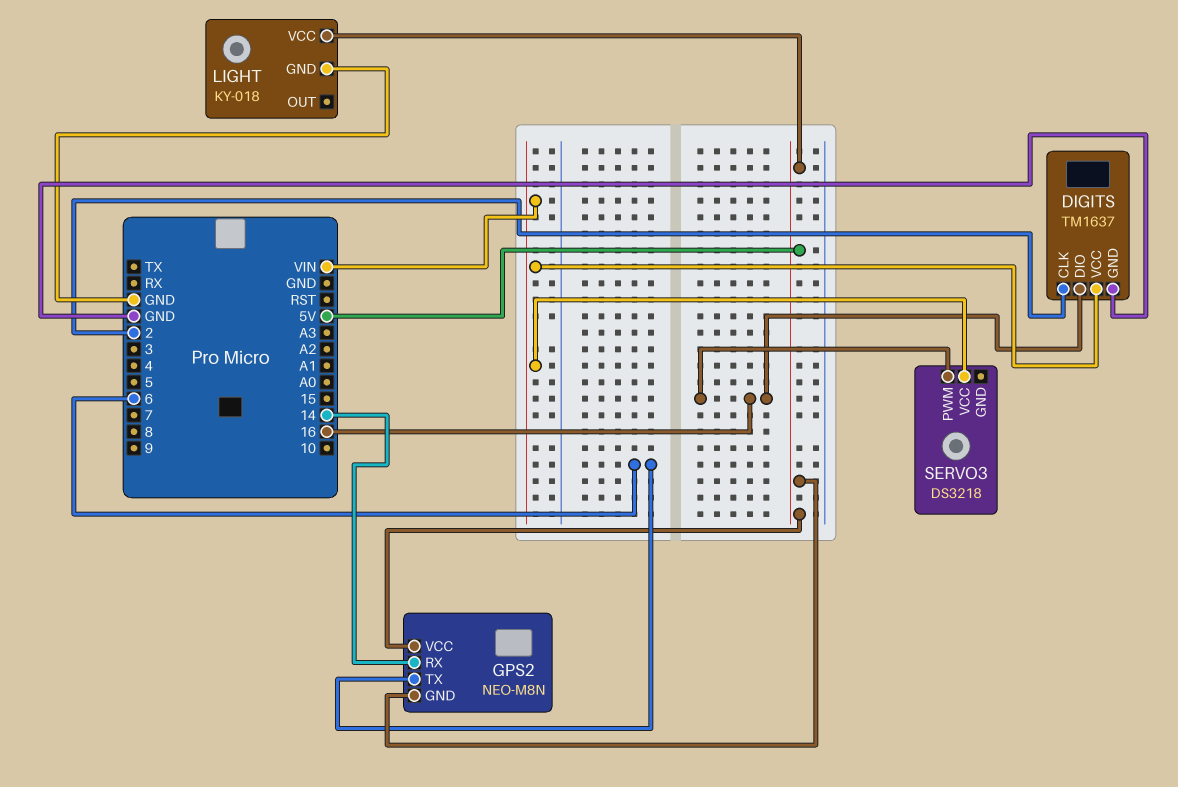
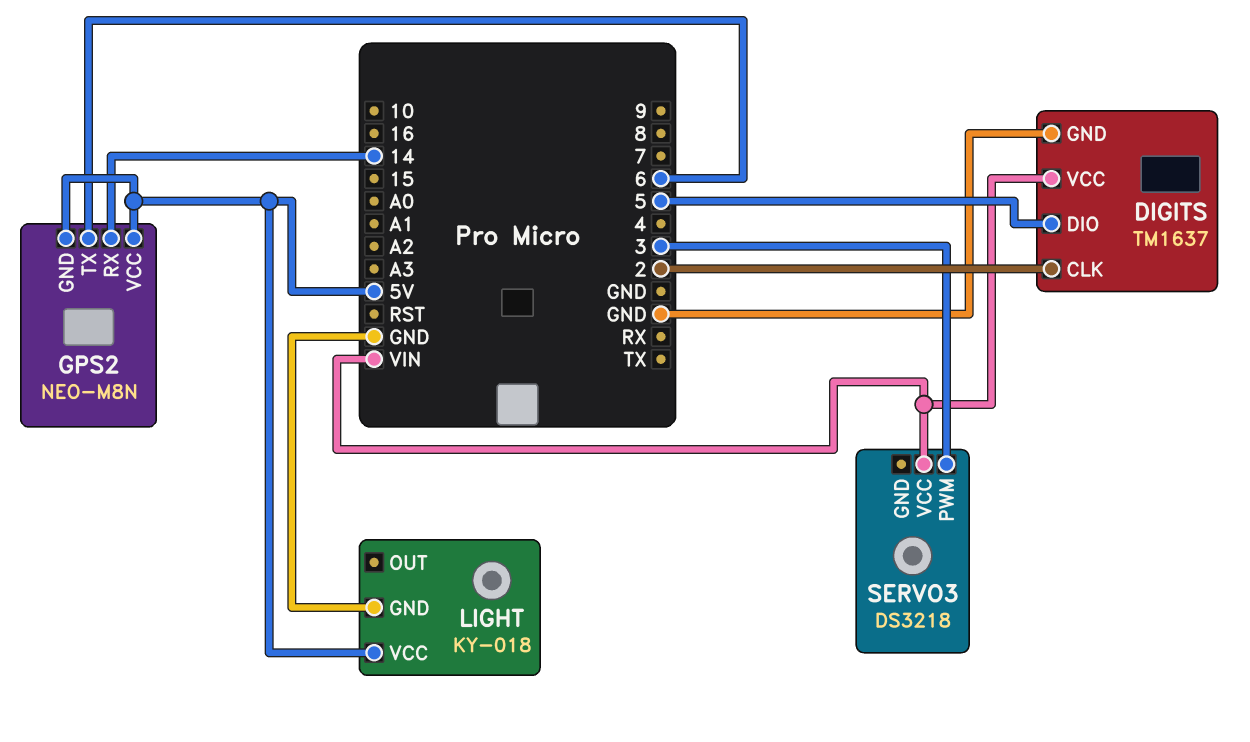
DIGITS pin DIO: 16 -> 5
SERVO3 pin PWM: 16 -> 3

